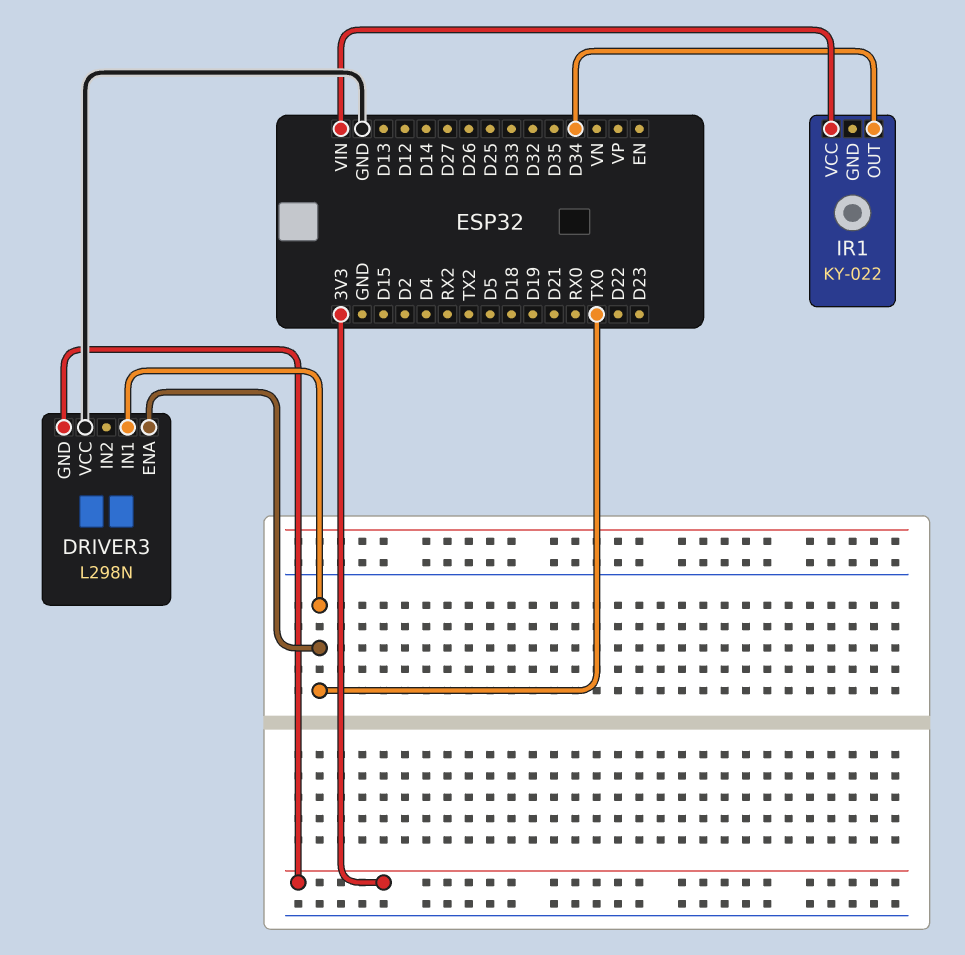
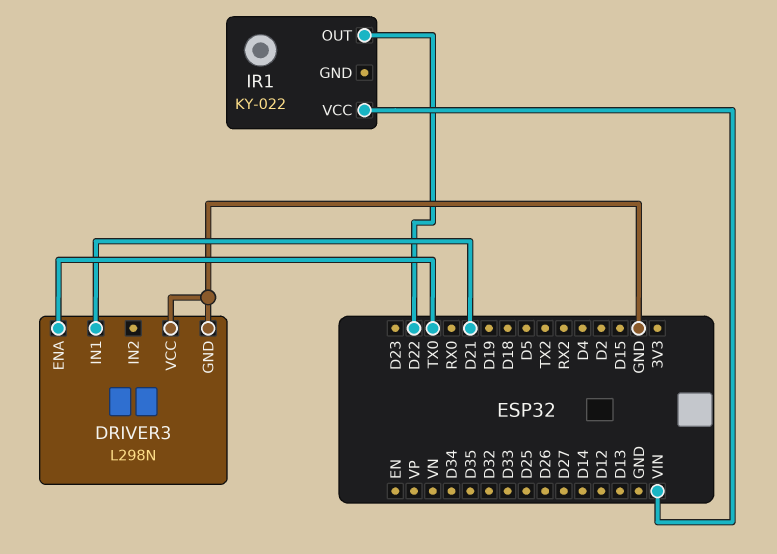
DRIVER3 pin GND: 3V3 -> GND
DRIVER3 pin IN1: TX0 -> D21
IR1 pin OUT: D34 -> D22

